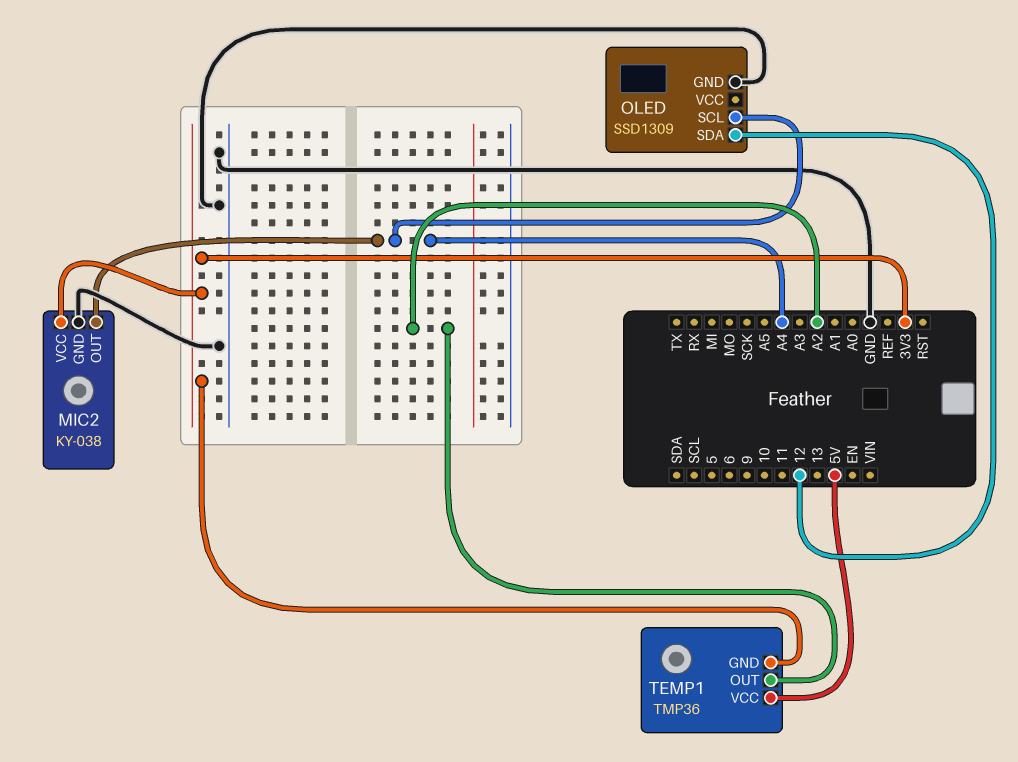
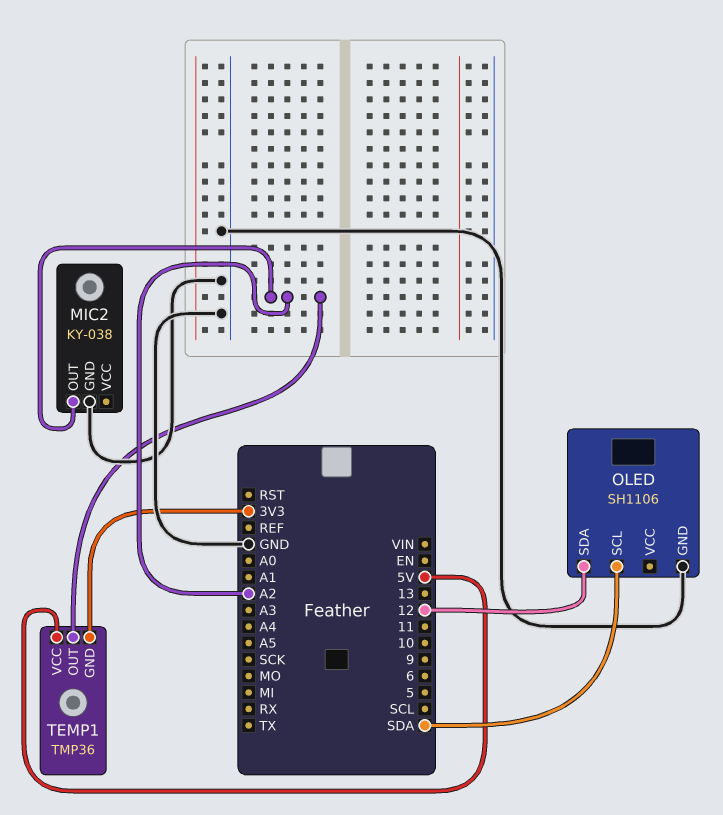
MIC2 pin OUT: A4 -> A2
MIC2 pin VCC: 3V3 -> none
OLED: SSD1309 -> SH1106
OLED pin SCL: A4 -> SDA

